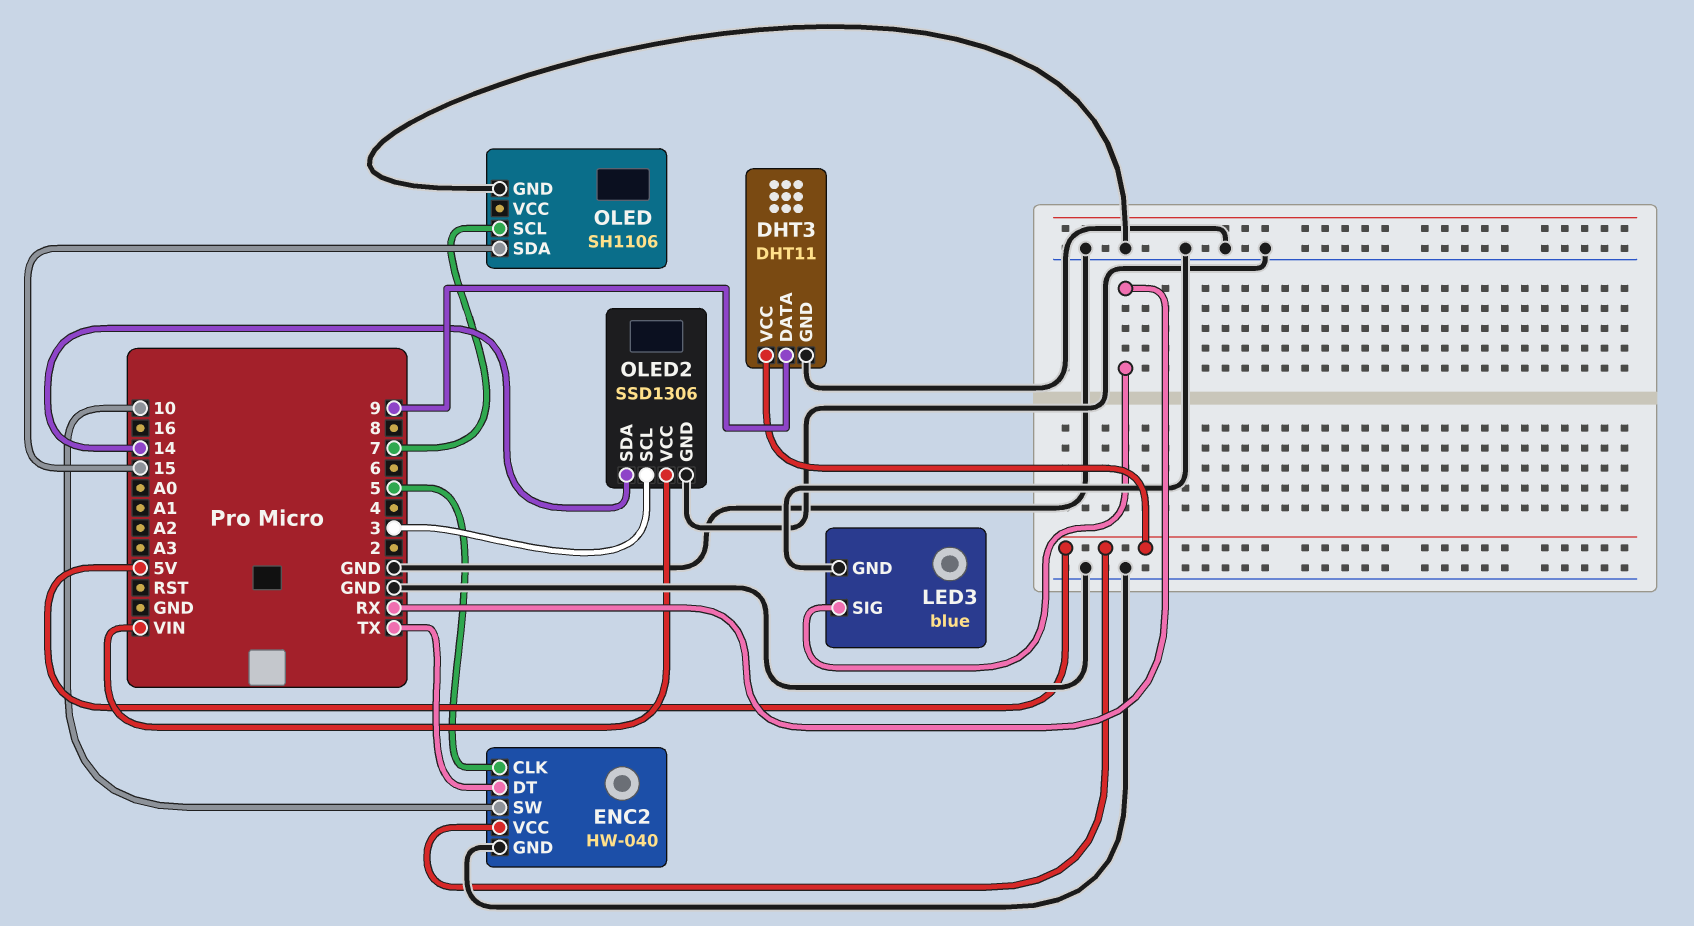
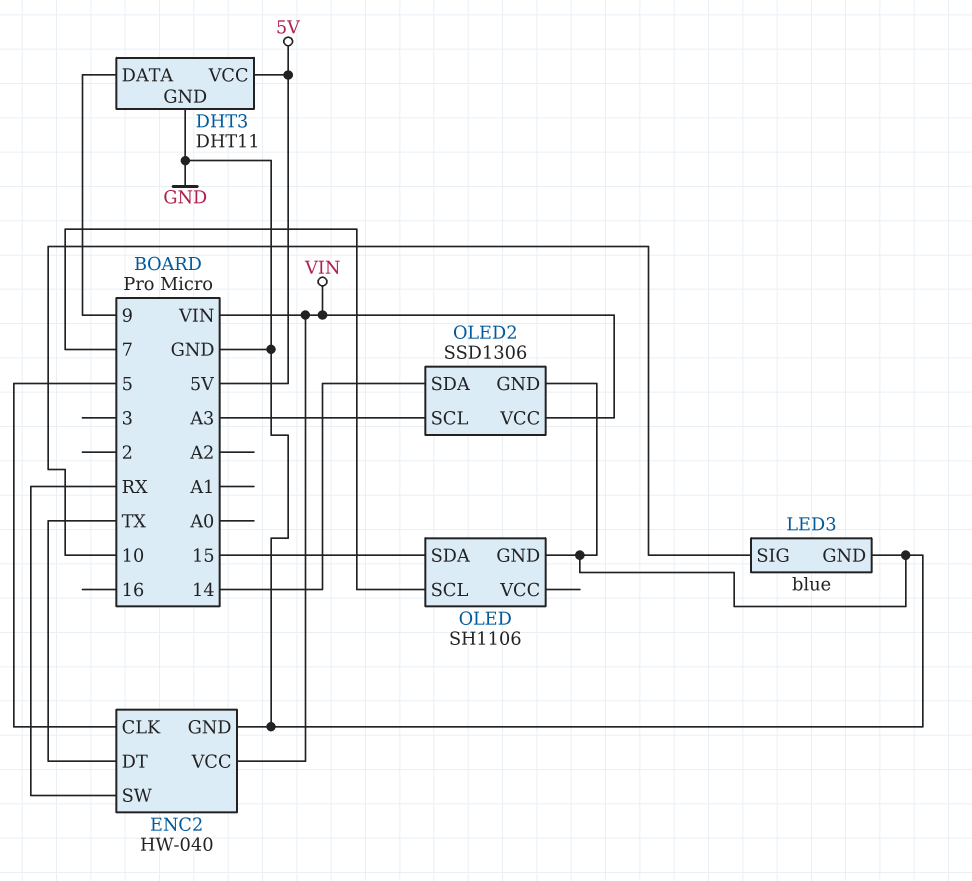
ENC2 pin SW: 10 -> RX
ENC2 pin VCC: 5V -> VIN
LED3 pin SIG: RX -> 10
OLED2 pin SCL: 3 -> A3

